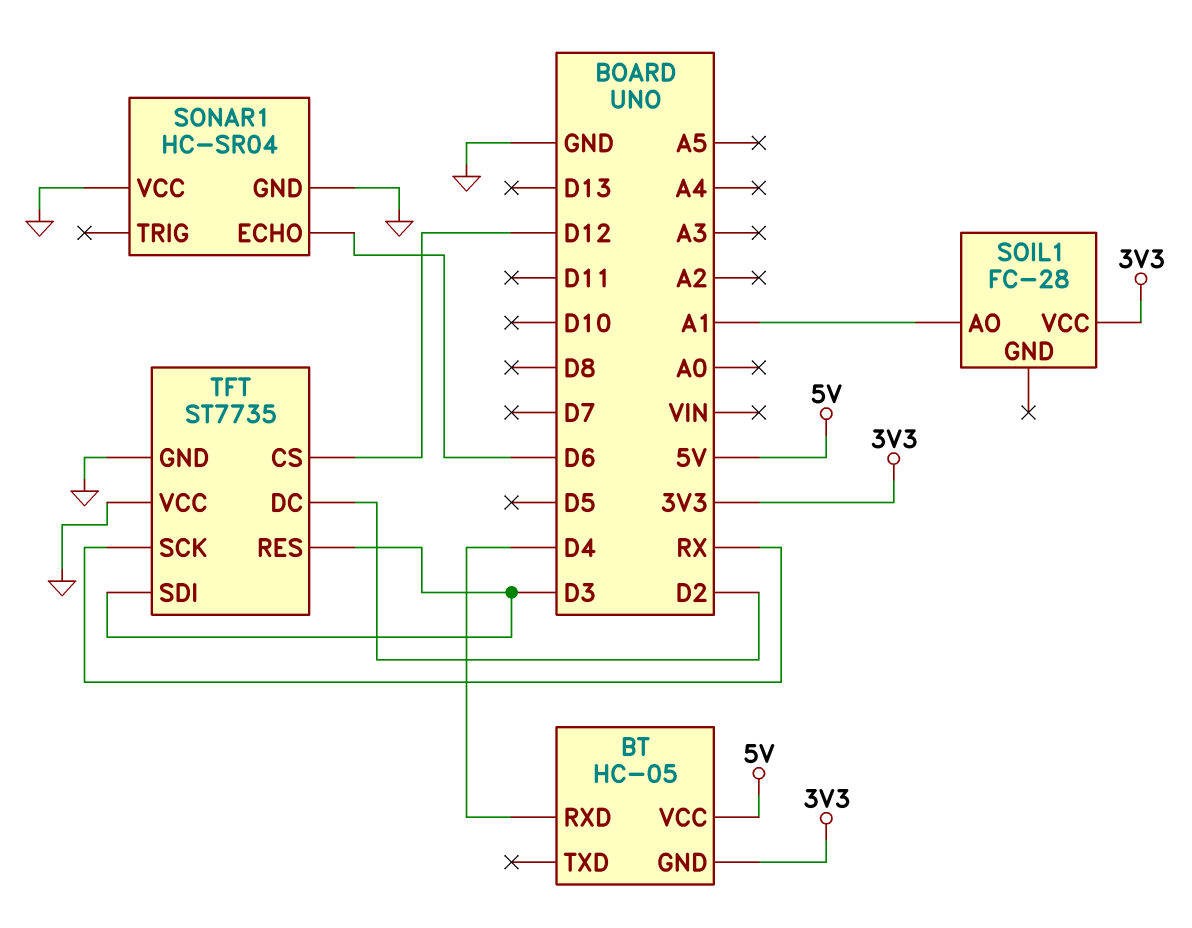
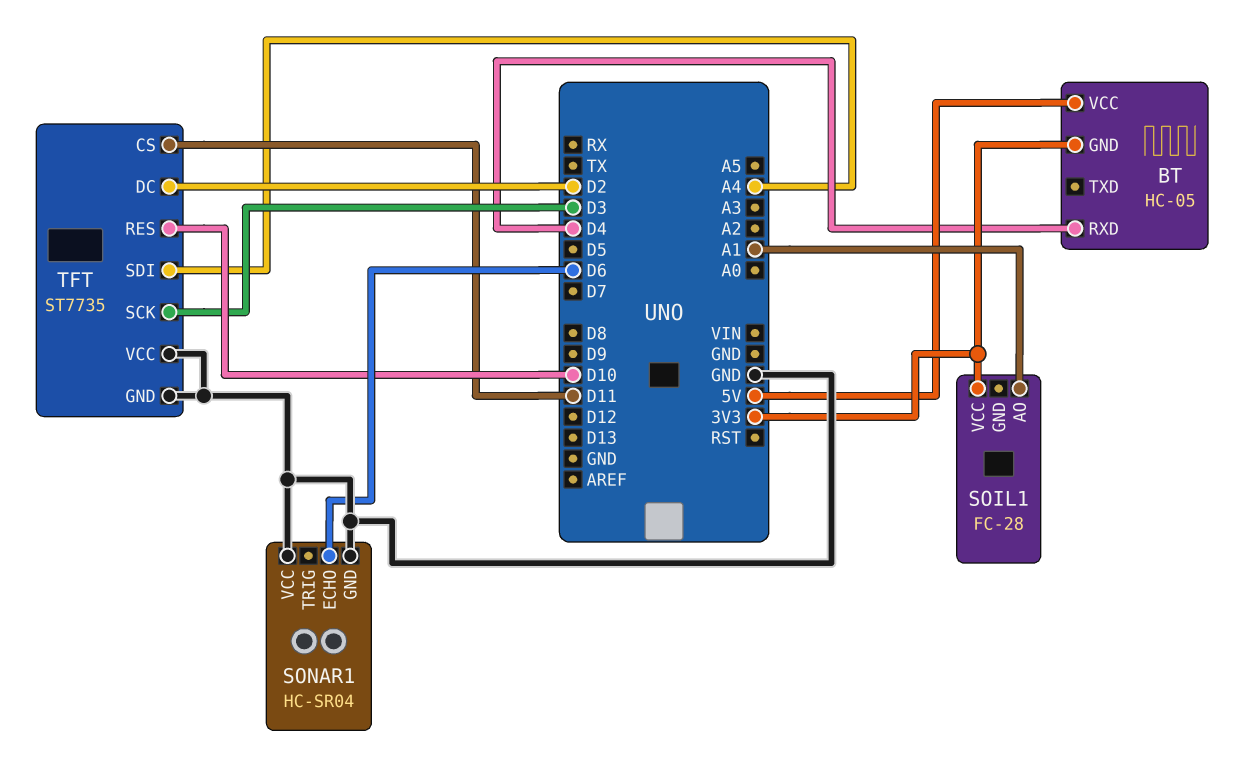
TFT pin CS: D12 -> D11
TFT pin RES: D3 -> D10
TFT pin SCK: RX -> D3
TFT pin SDI: D3 -> A4

